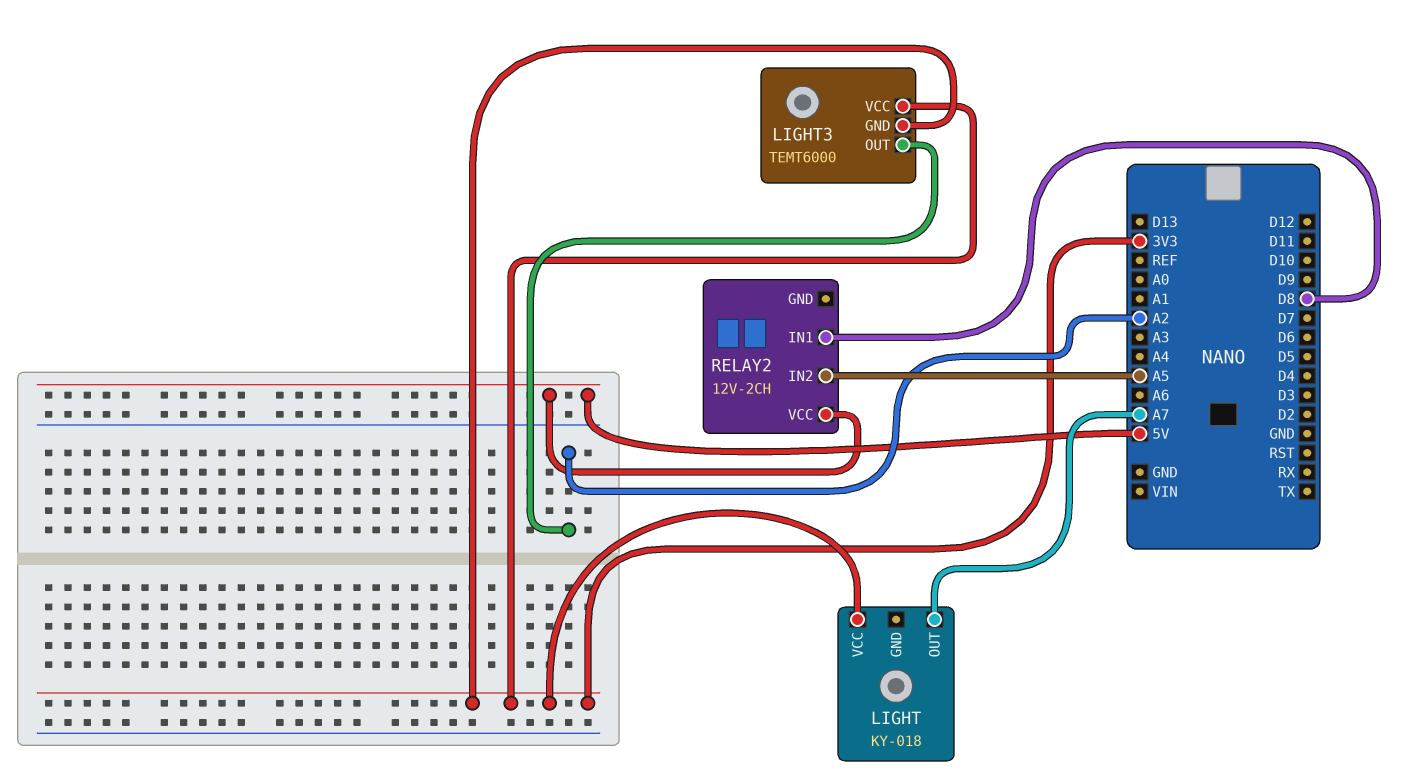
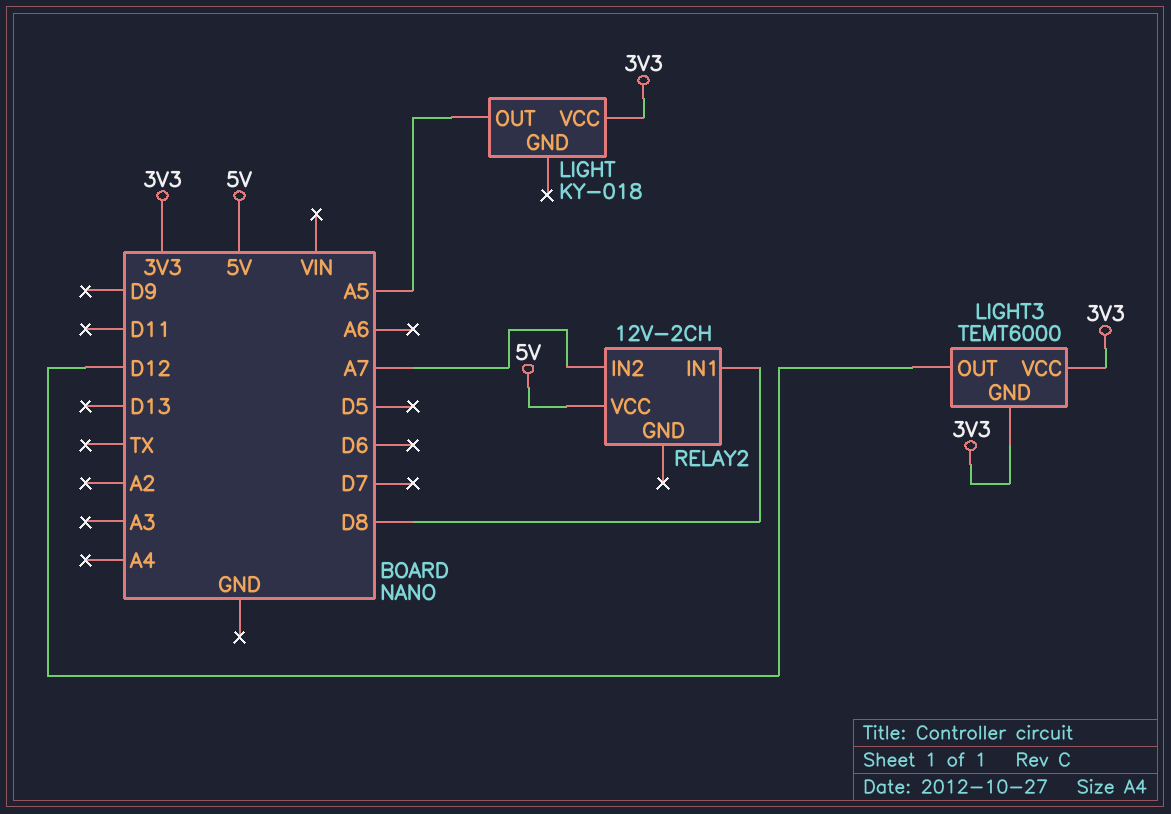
LIGHT pin OUT: A7 -> A5
LIGHT3 pin OUT: A2 -> D12
RELAY2 pin IN2: A5 -> A7

